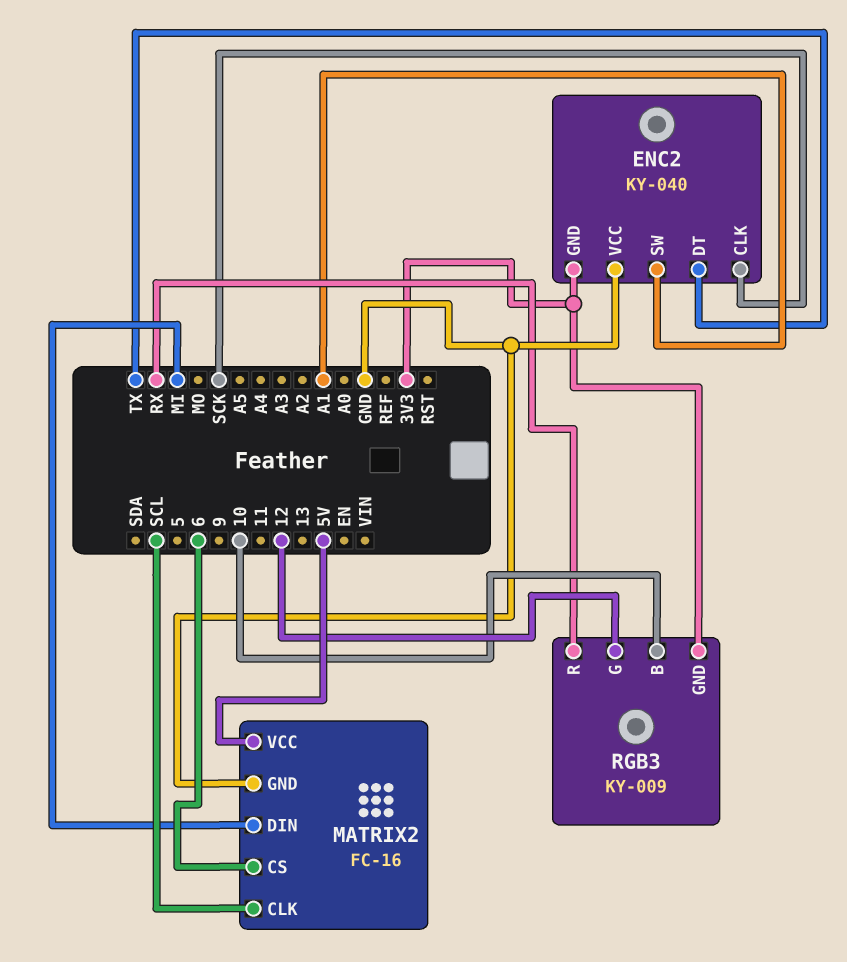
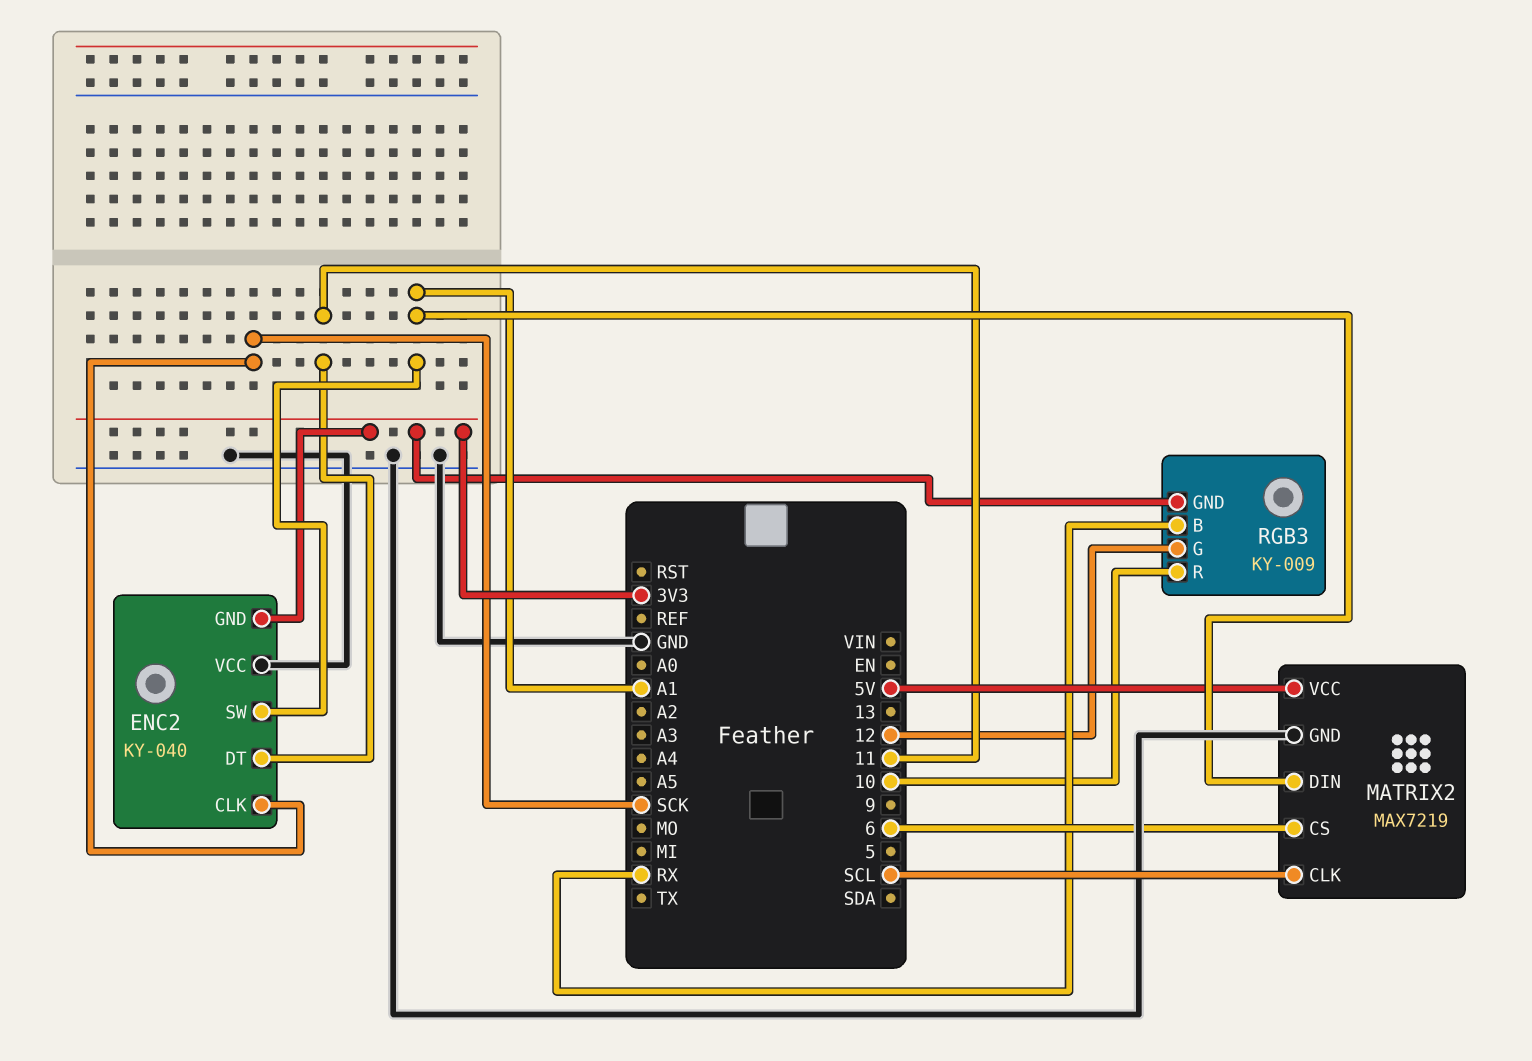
ENC2 pin DT: TX -> 11
MATRIX2: FC-16 -> MAX7219
MATRIX2 pin DIN: MI -> A1
RGB3 pin B: 10 -> RX
RGB3 pin R: RX -> 10

